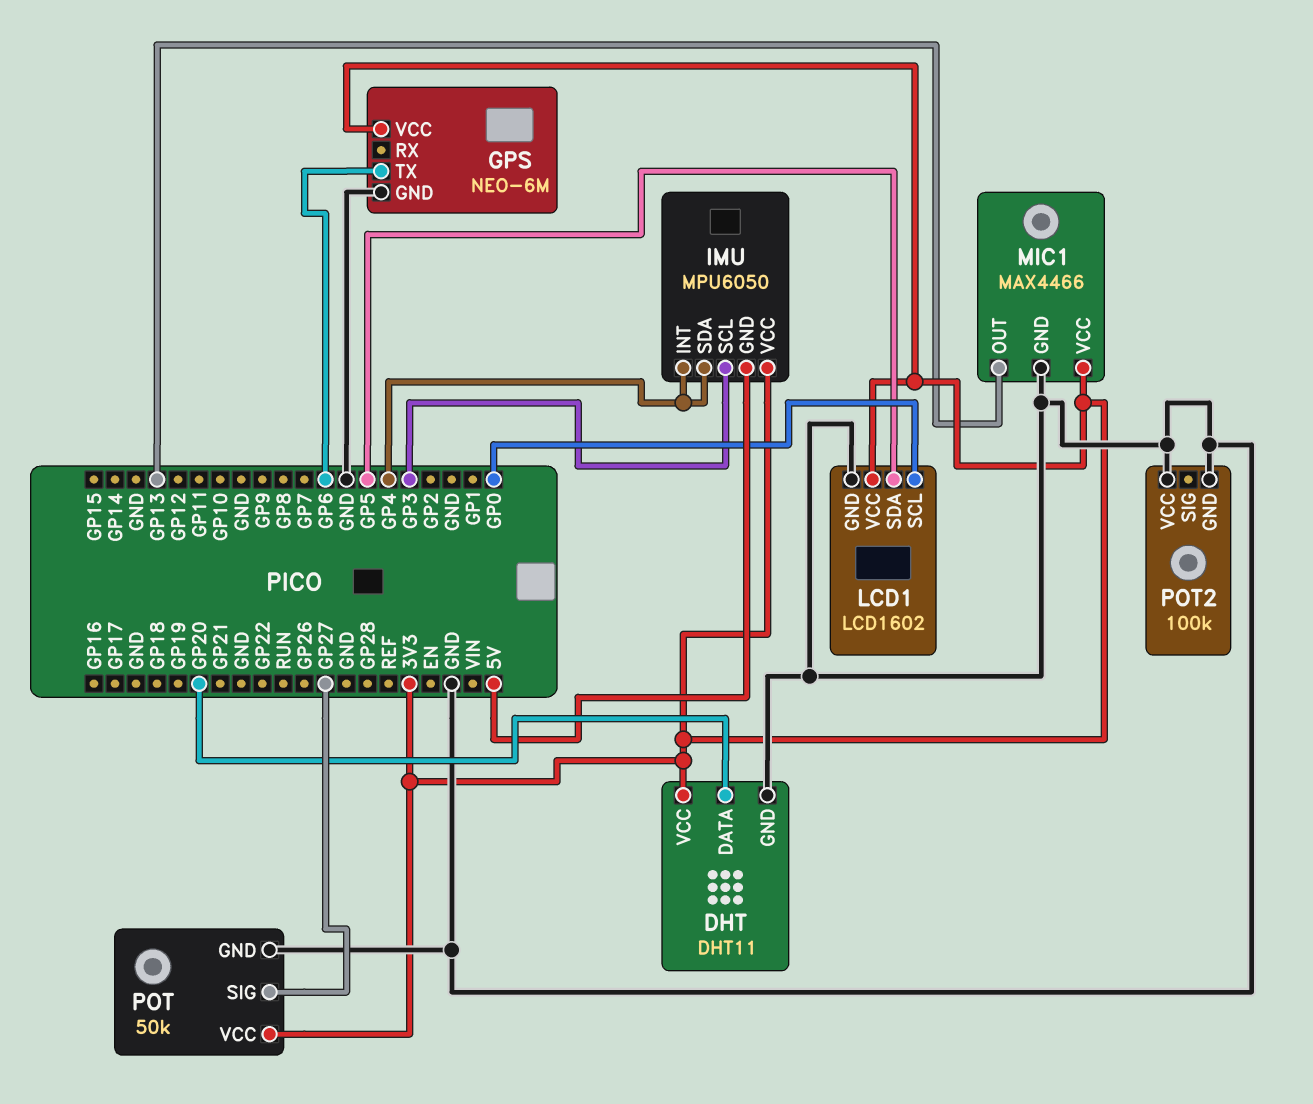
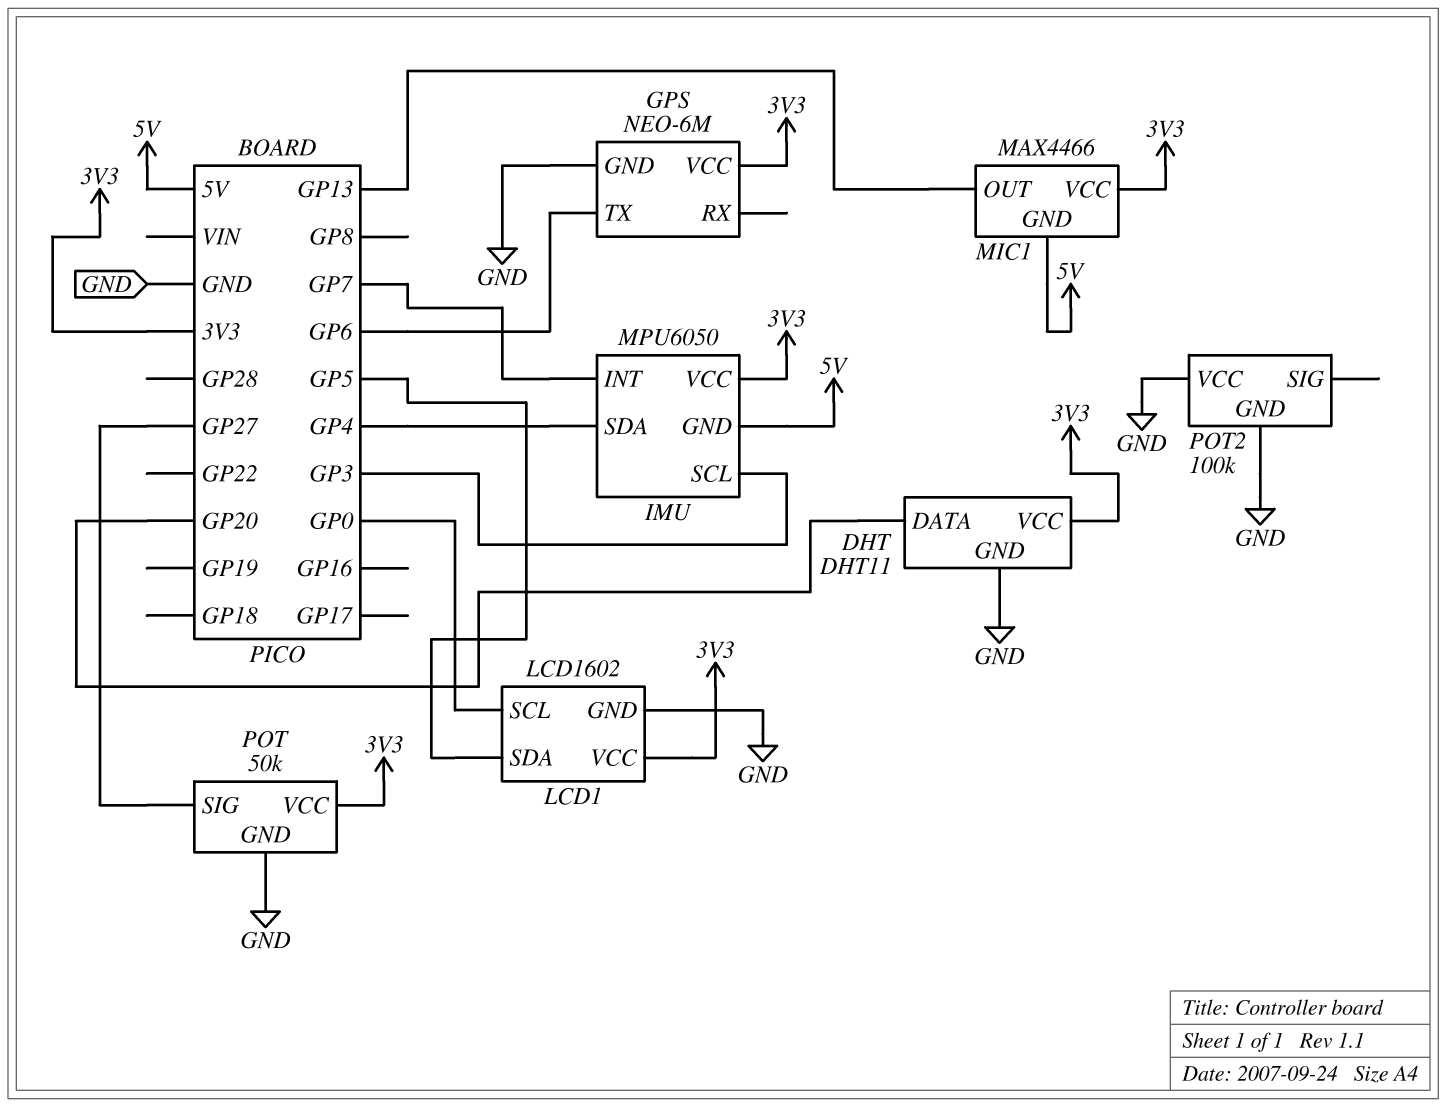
IMU pin INT: GP4 -> GP7
MIC1 pin GND: GND -> 5V

